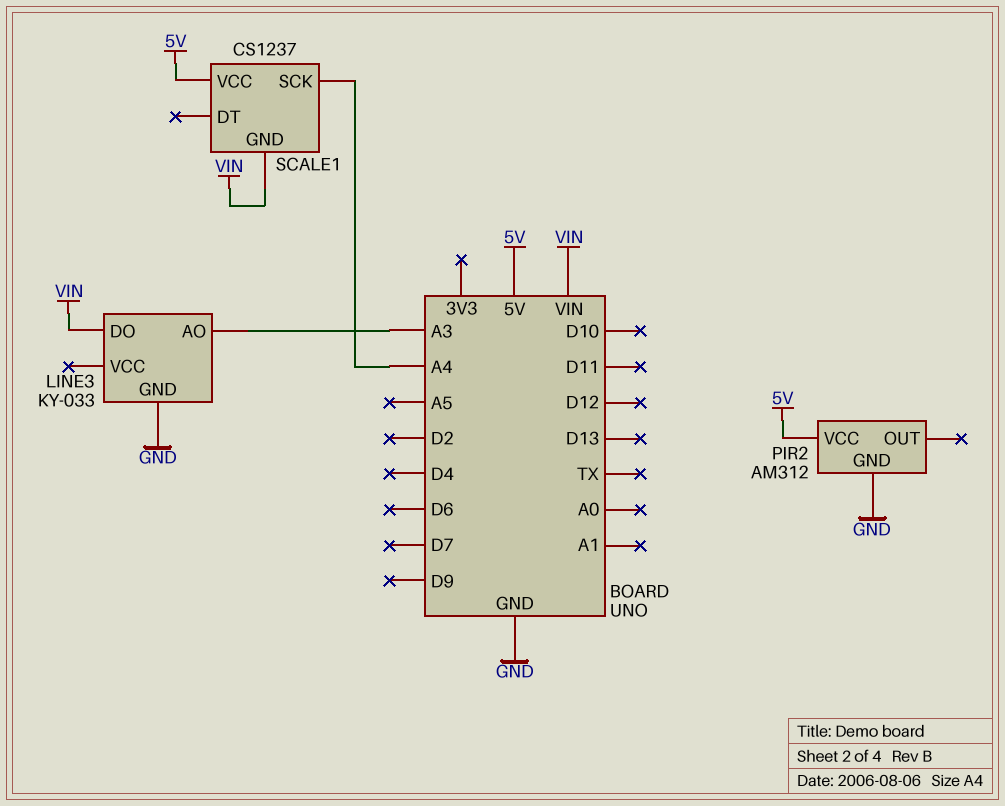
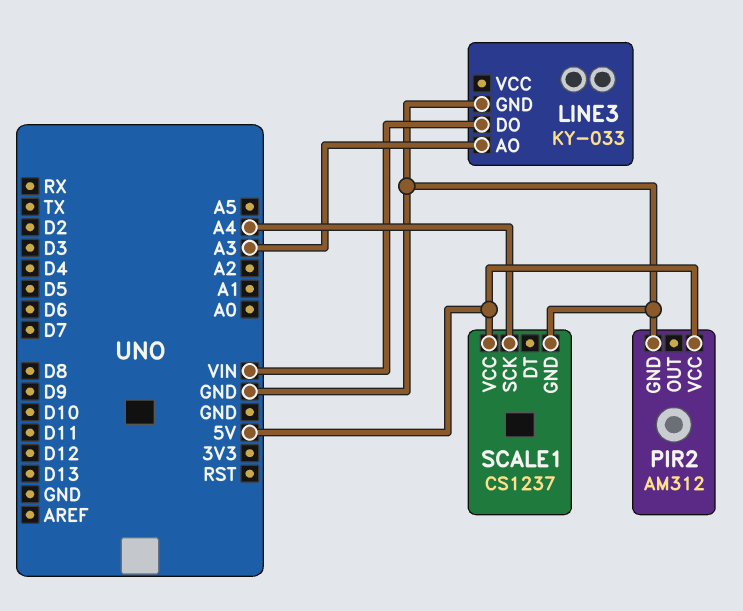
SCALE1 pin GND: VIN -> GND

